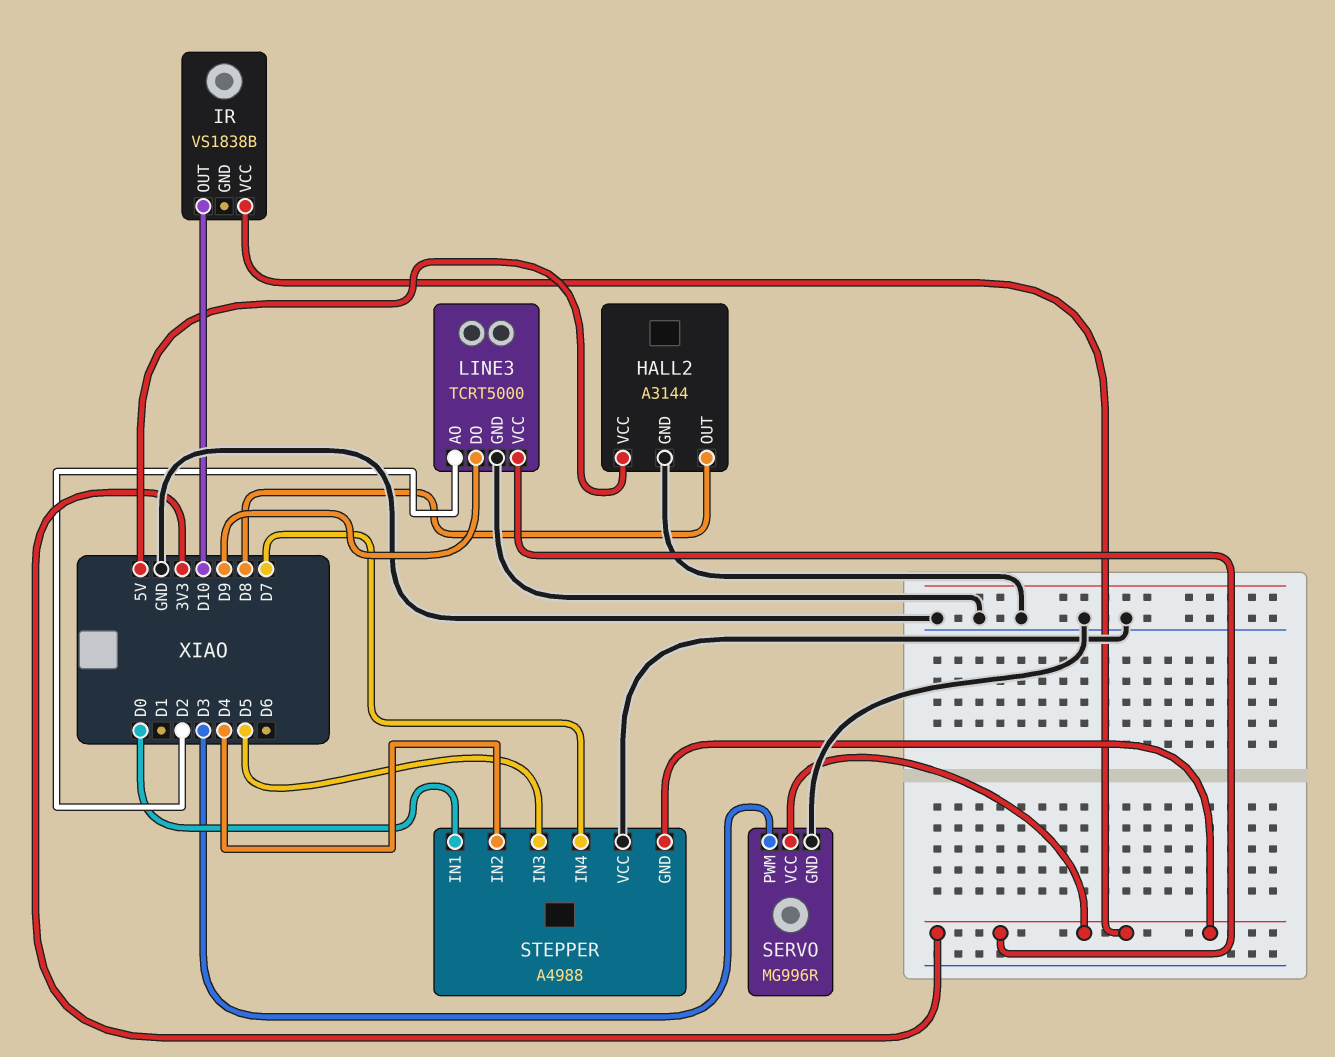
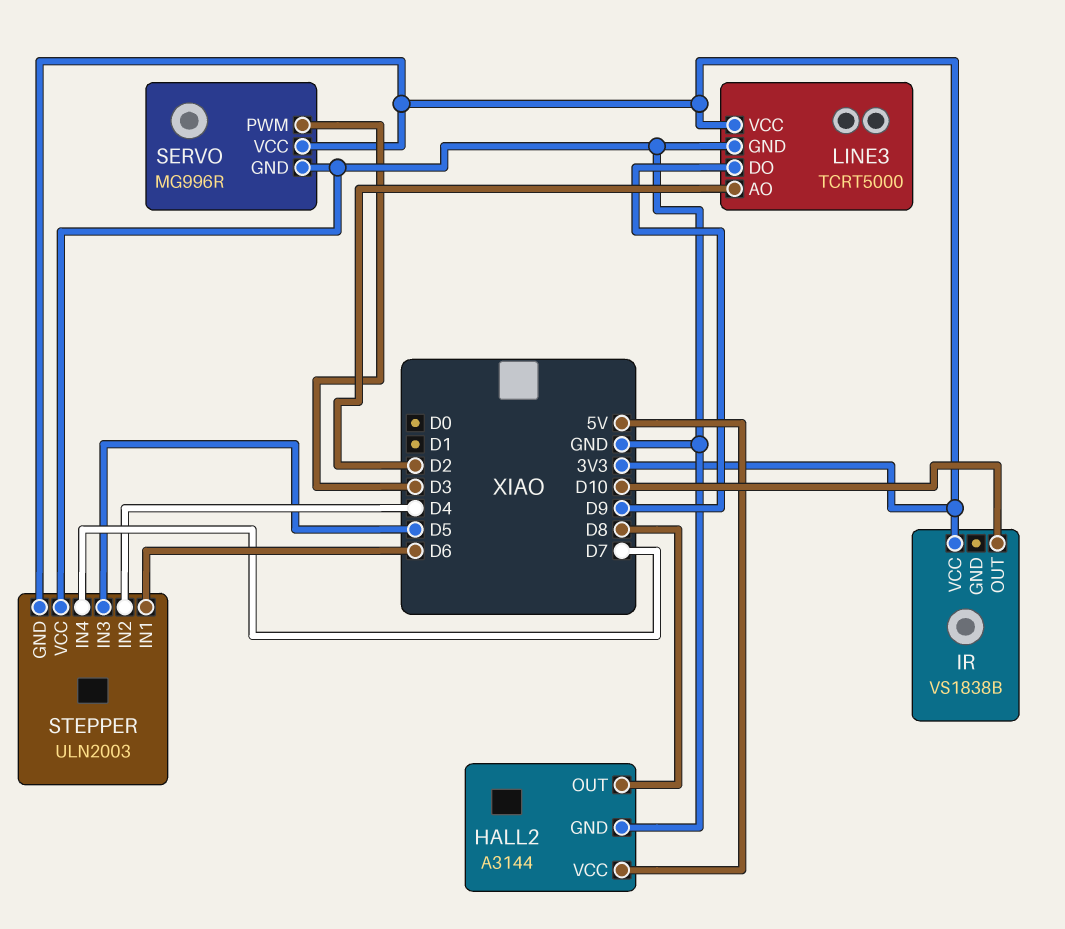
STEPPER: A4988 -> ULN2003
STEPPER pin IN1: D0 -> D6

